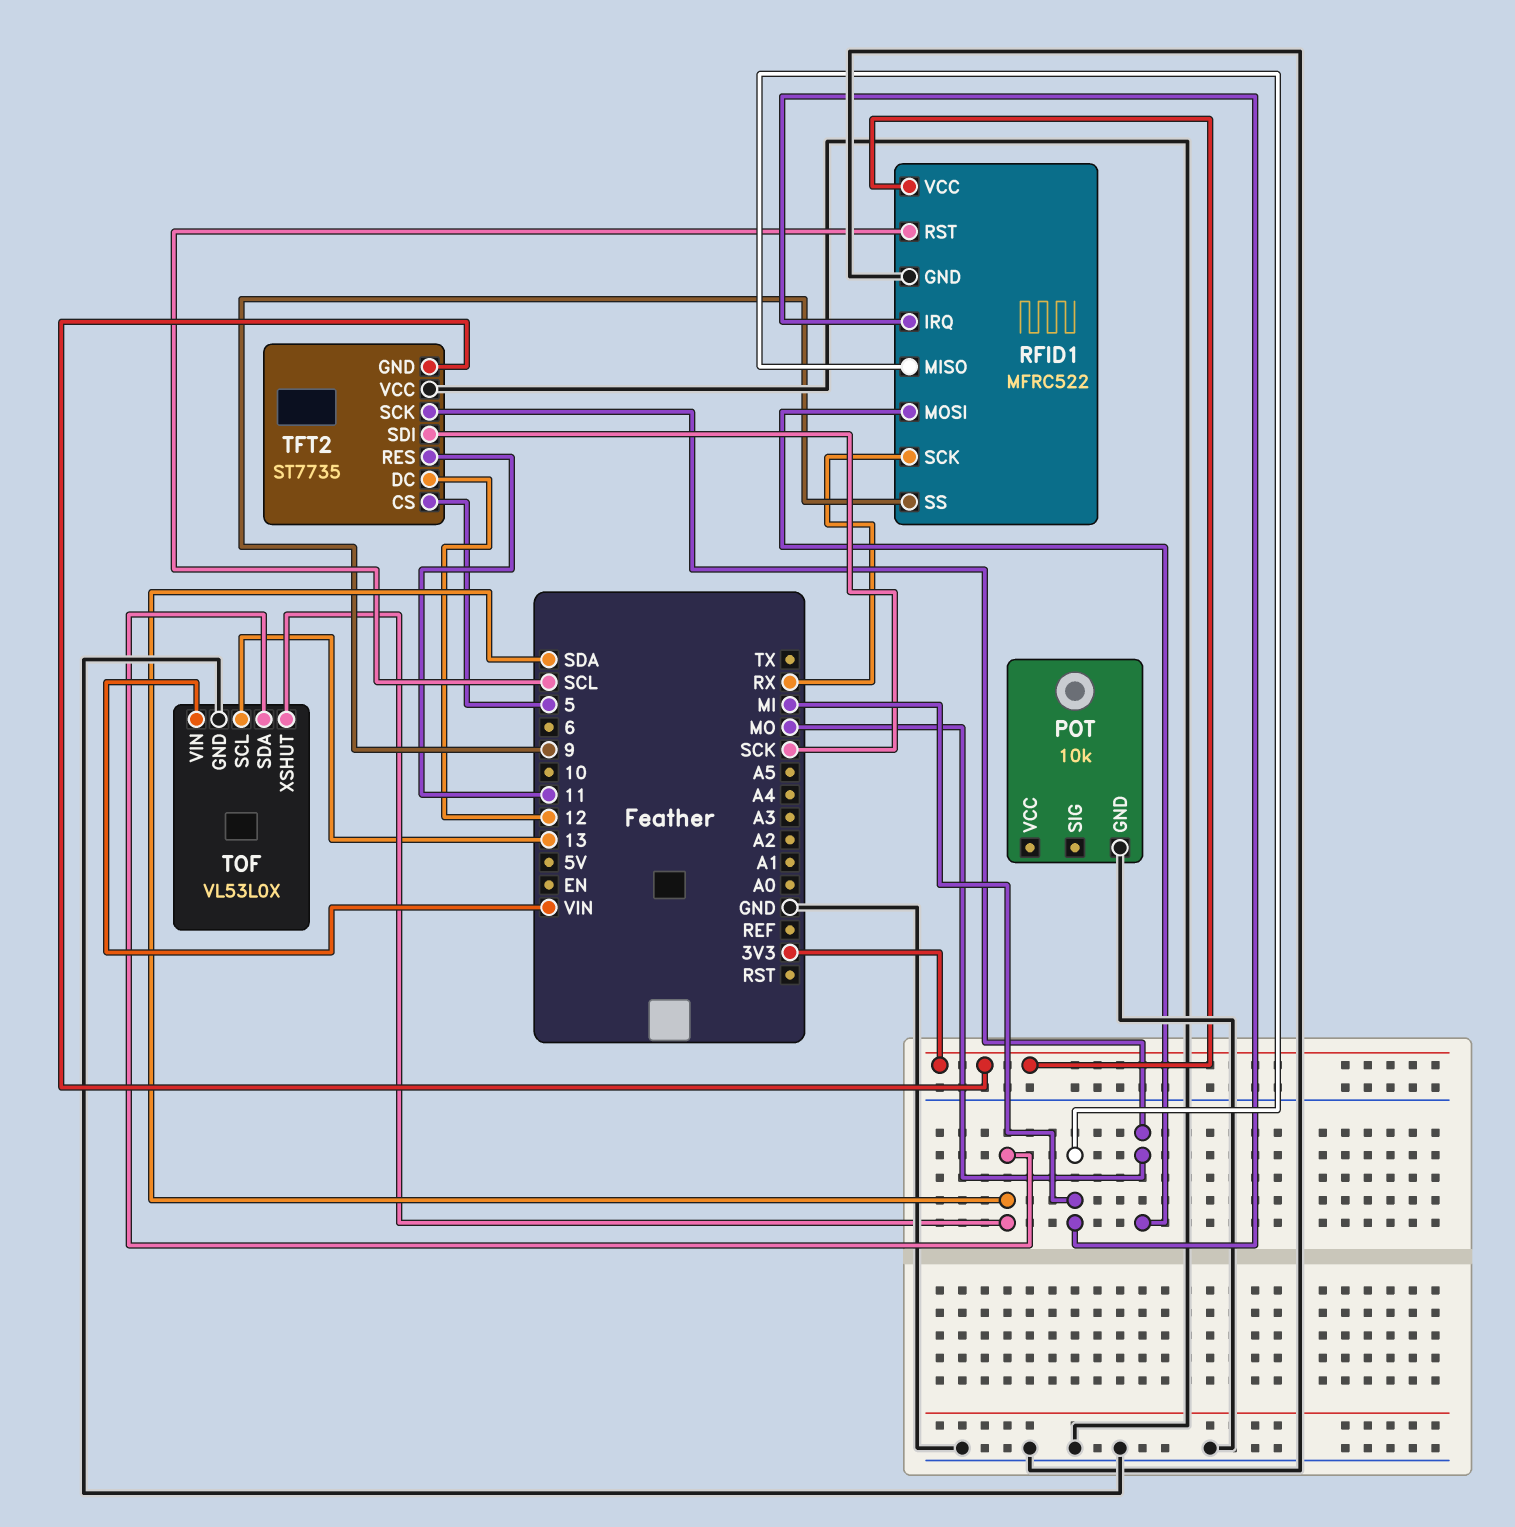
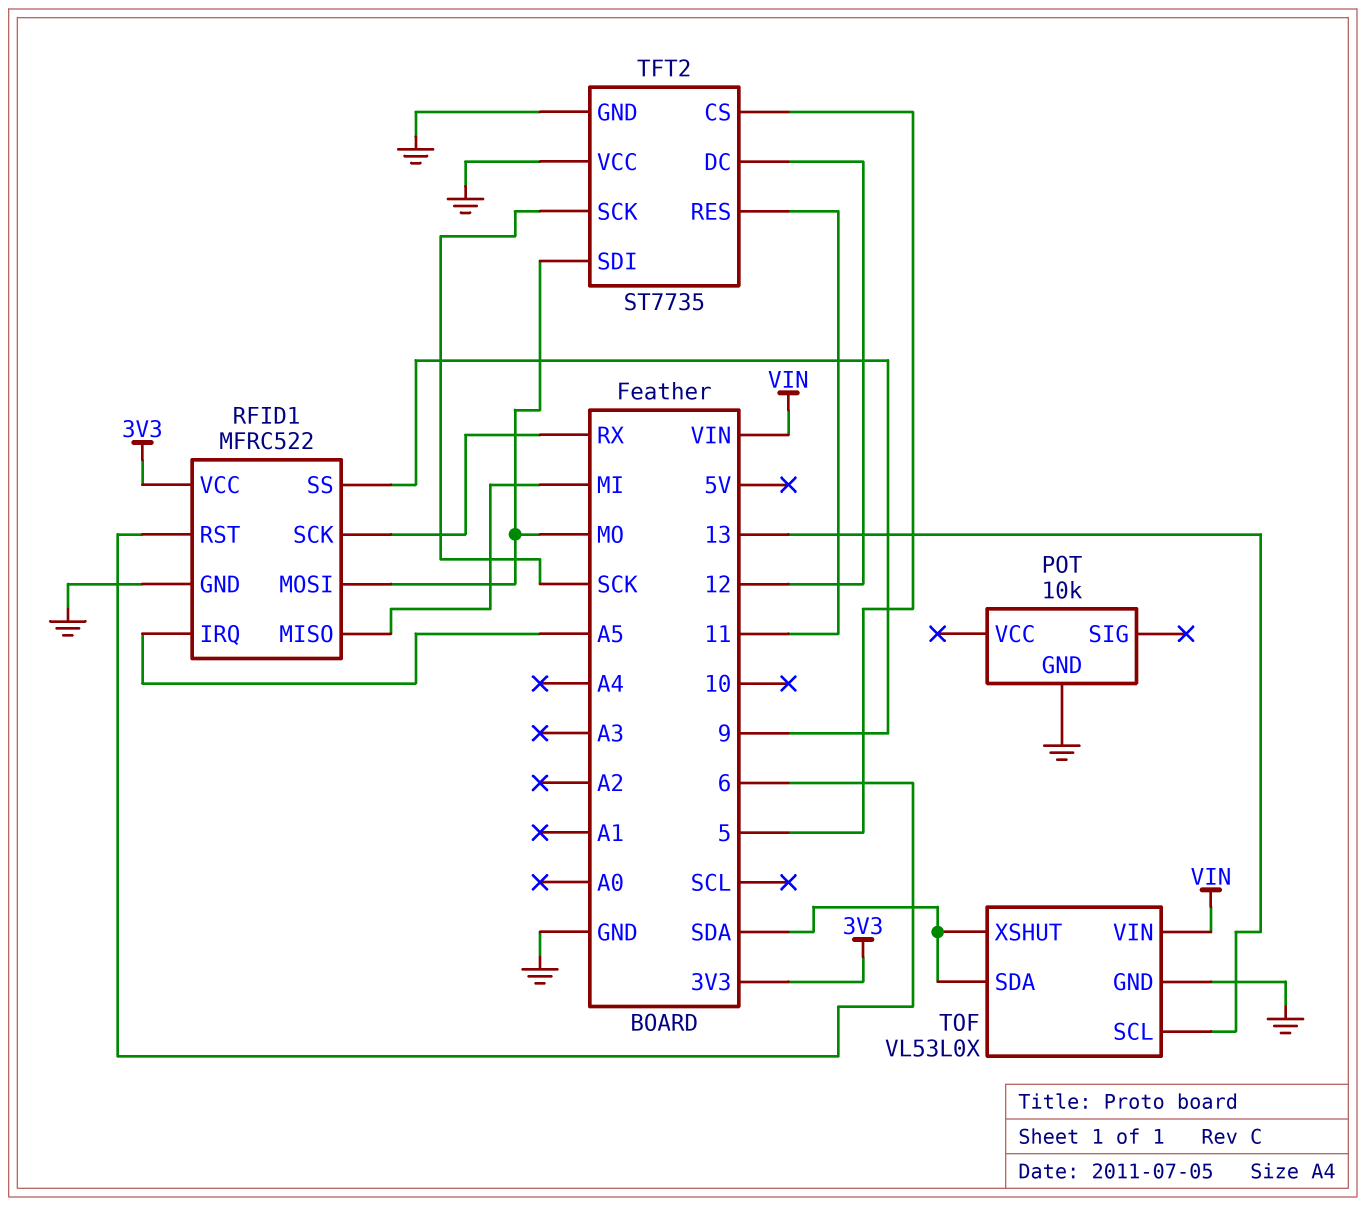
RFID1 pin IRQ: MI -> A5
RFID1 pin RST: SCL -> 6
TFT2 pin GND: 3V3 -> GND
TFT2 pin SCK: MO -> SCK
TFT2 pin SDI: SCK -> MO

